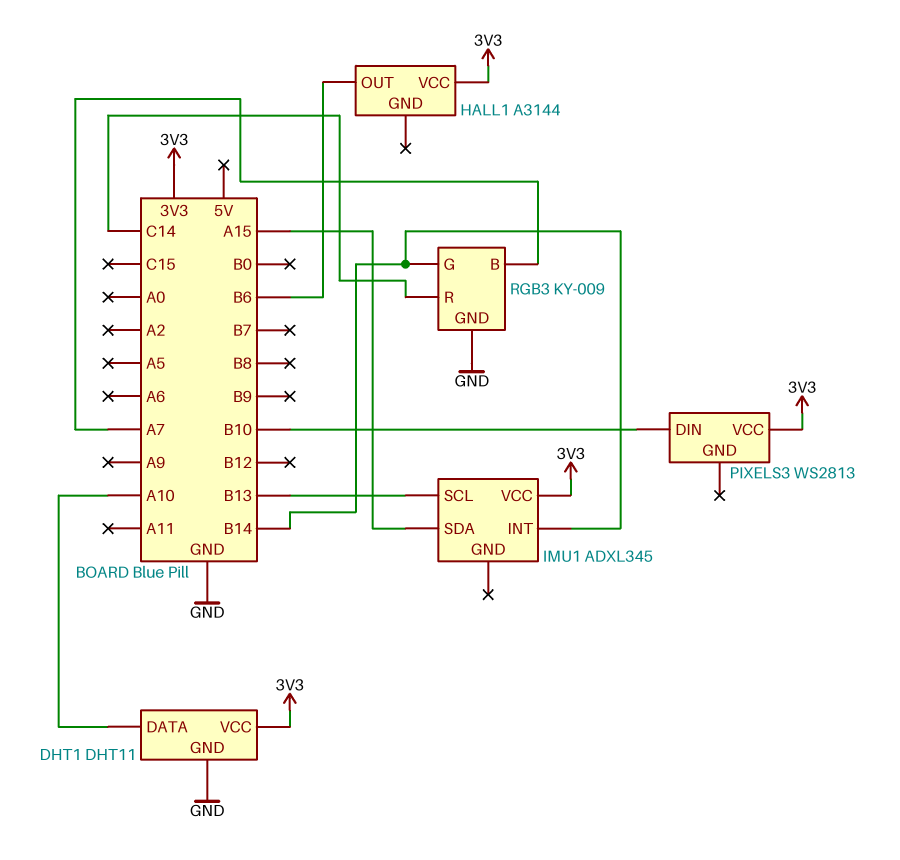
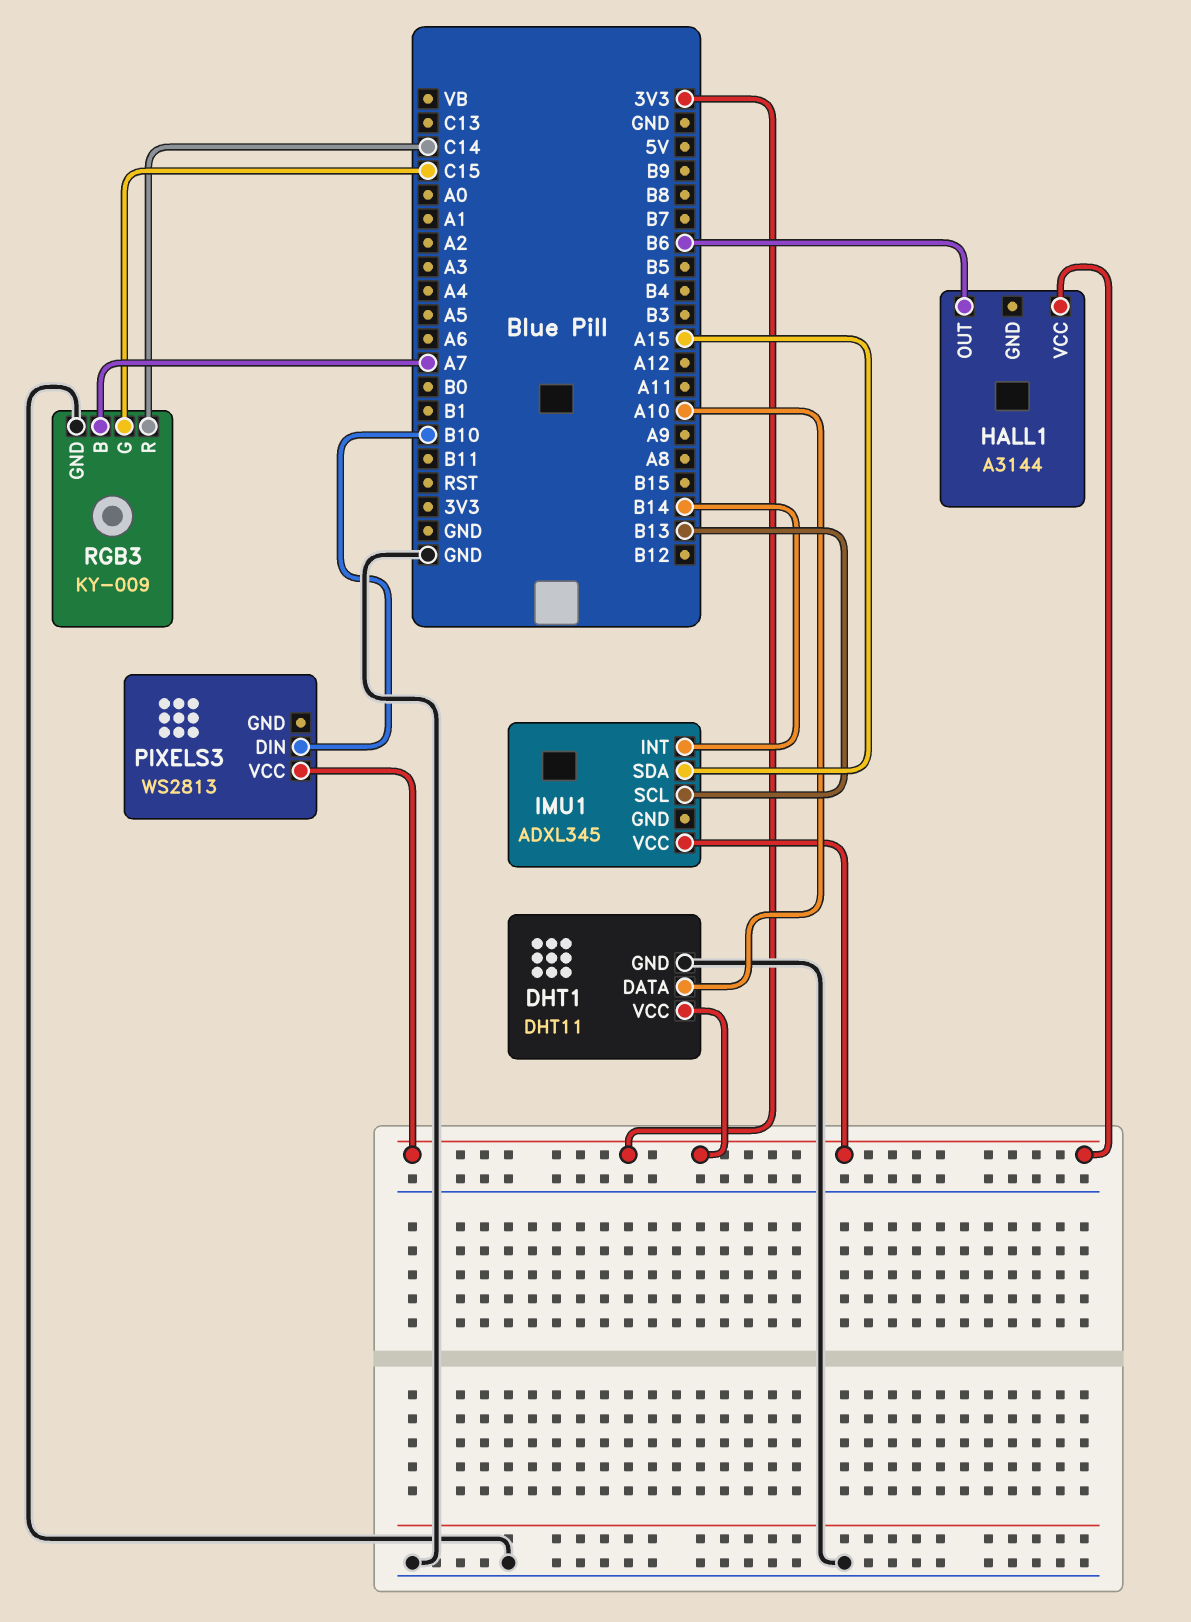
RGB3 pin G: B14 -> C15

